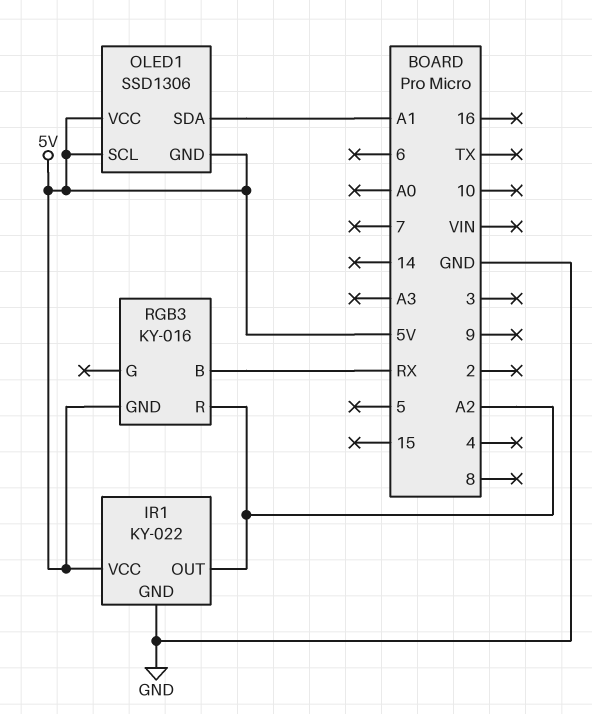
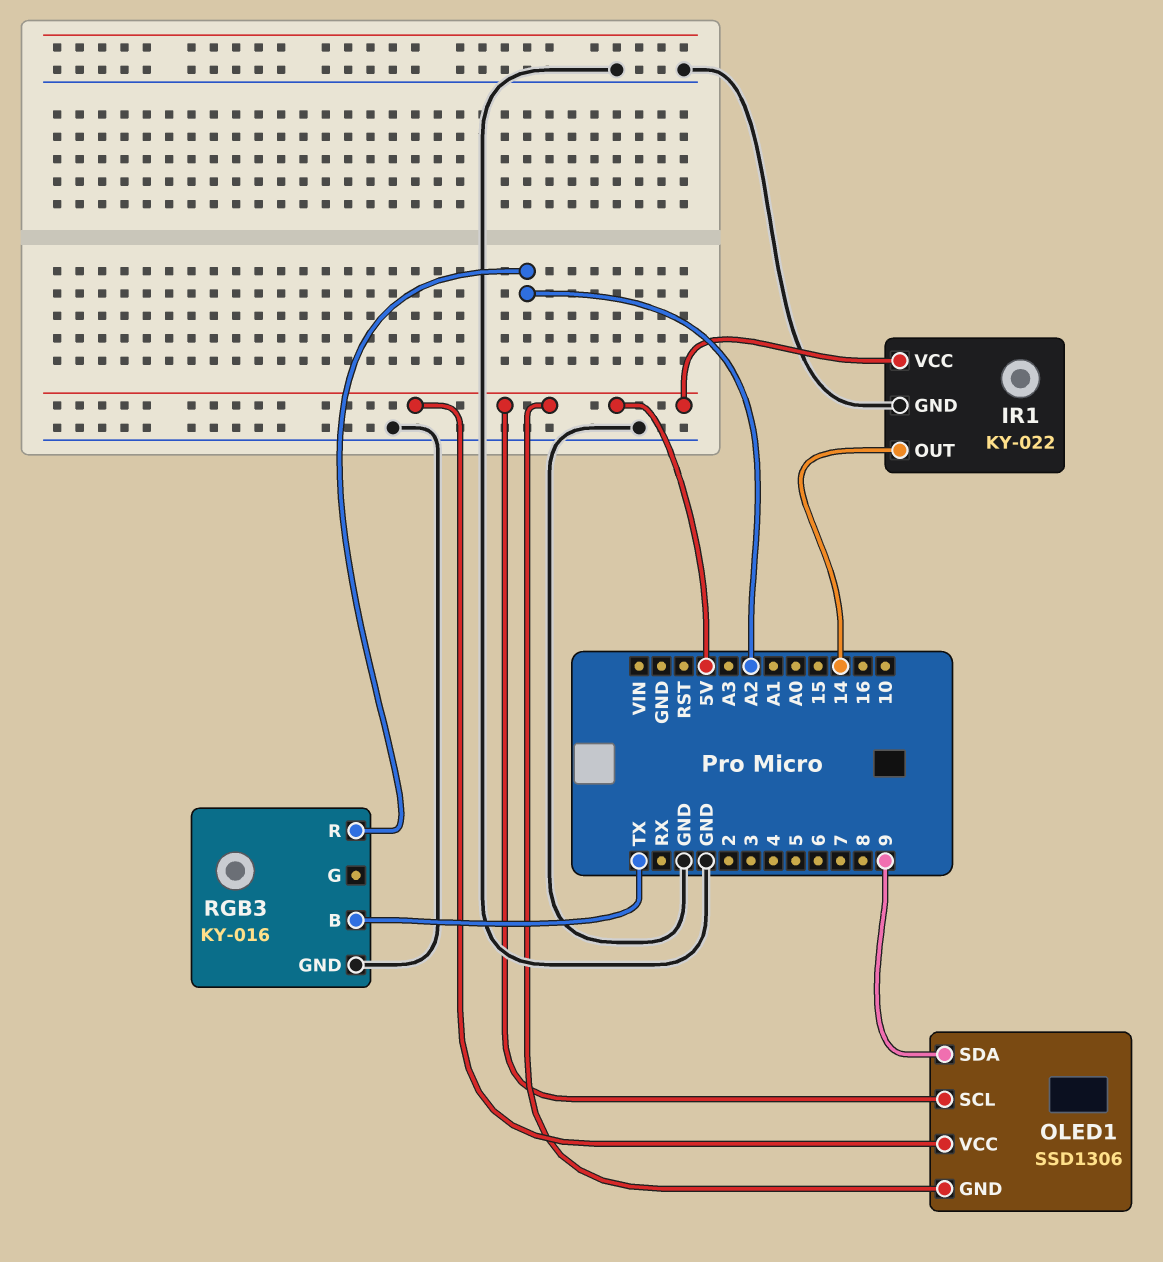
IR1 pin OUT: A2 -> 14
OLED1 pin SDA: A1 -> 9
RGB3 pin B: RX -> TX
RGB3 pin GND: 5V -> GND

